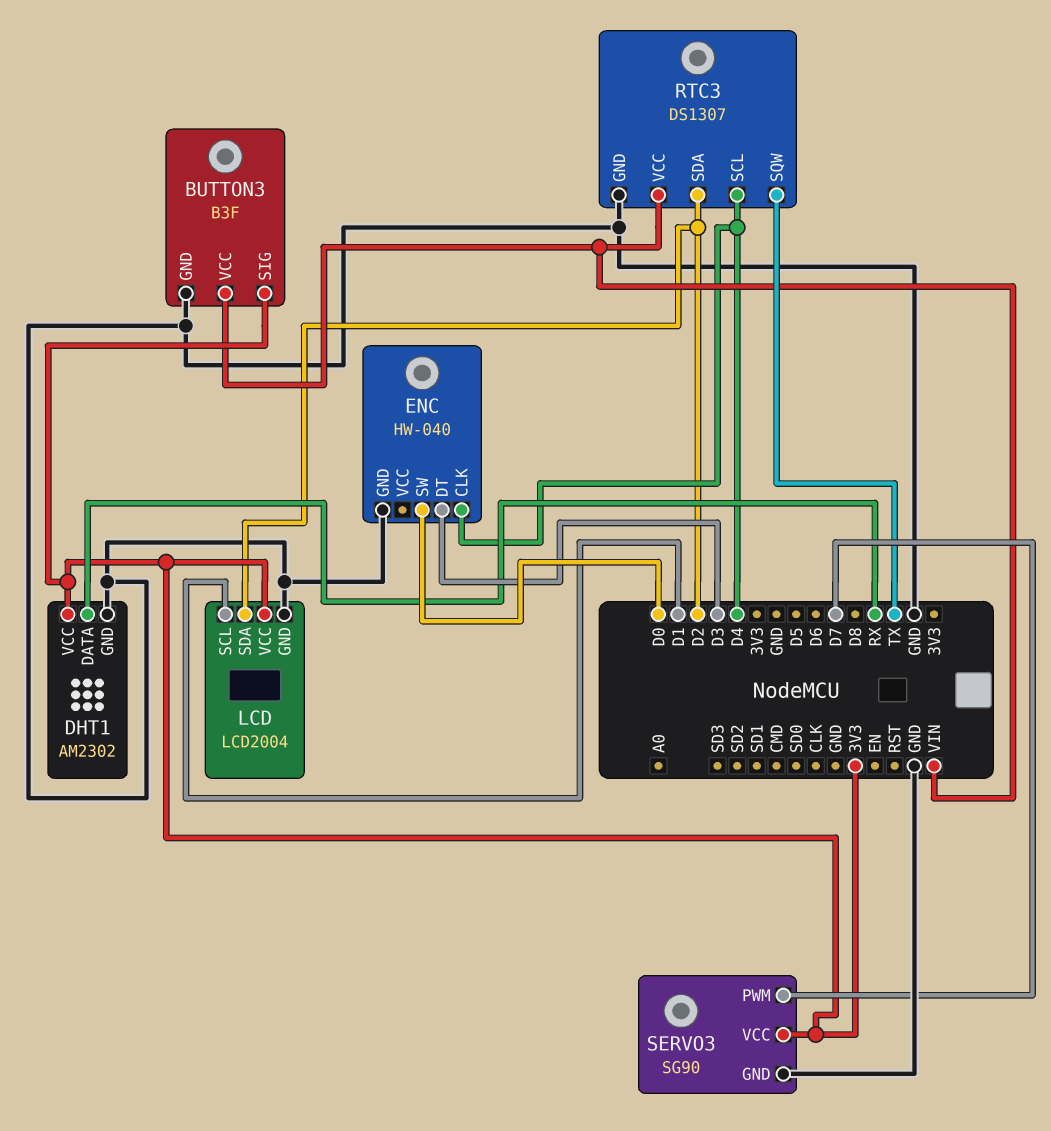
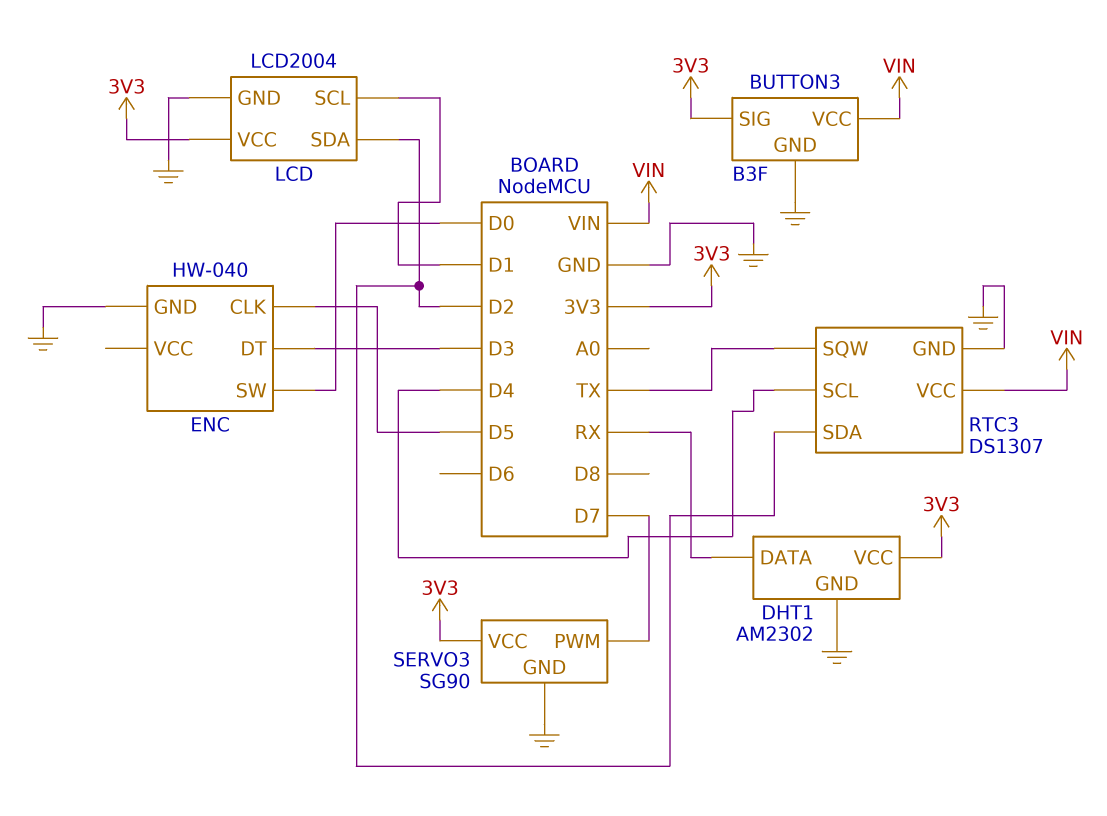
ENC pin CLK: D4 -> D5

